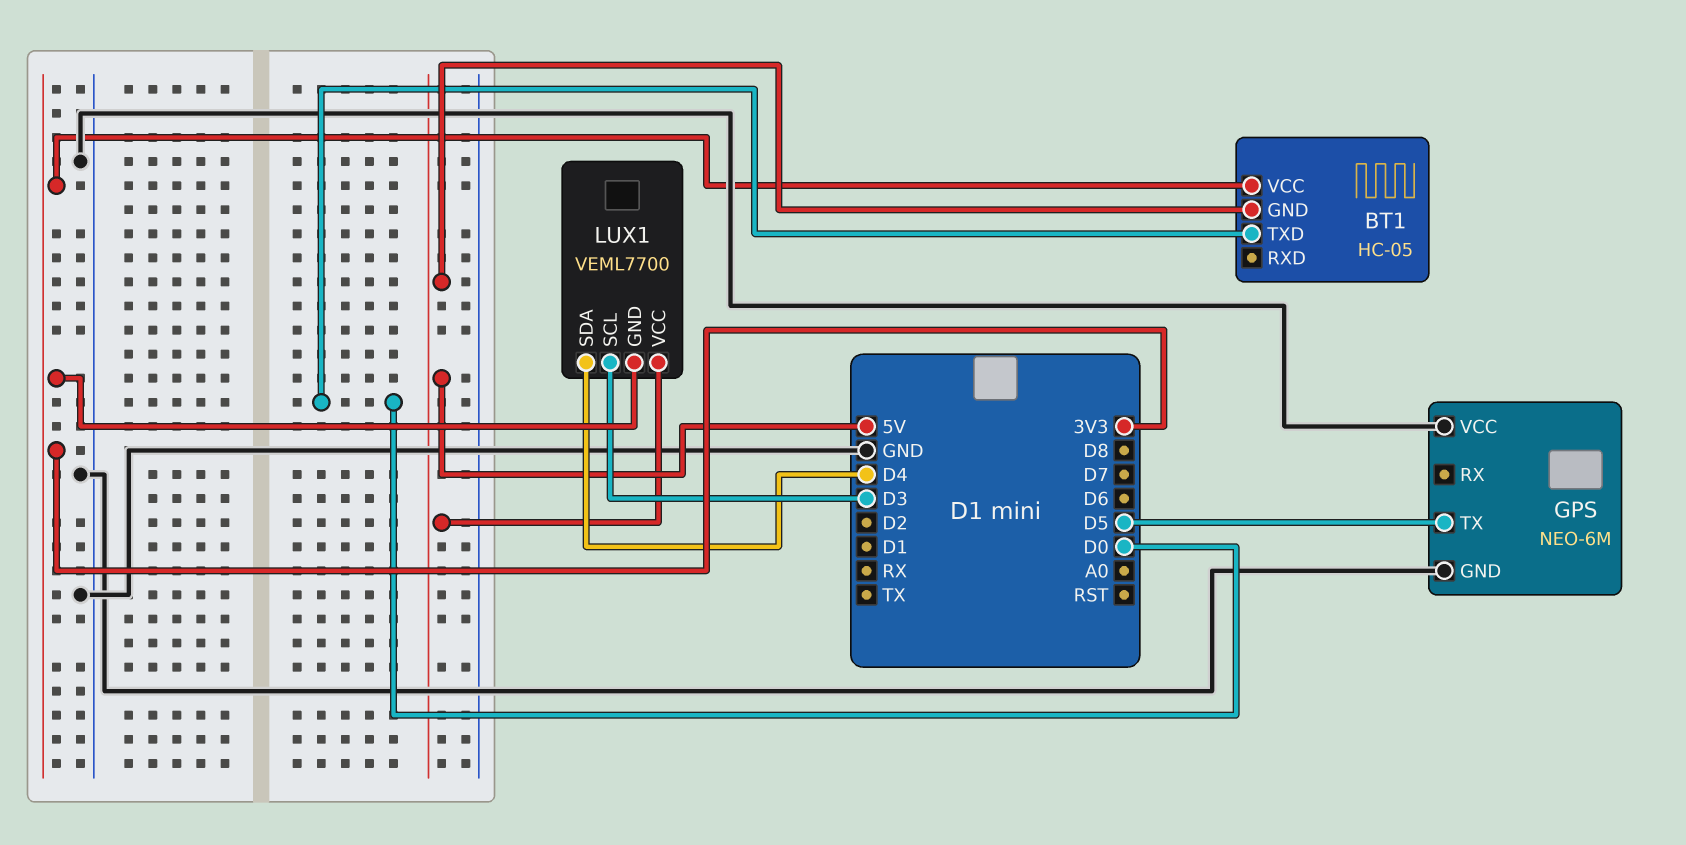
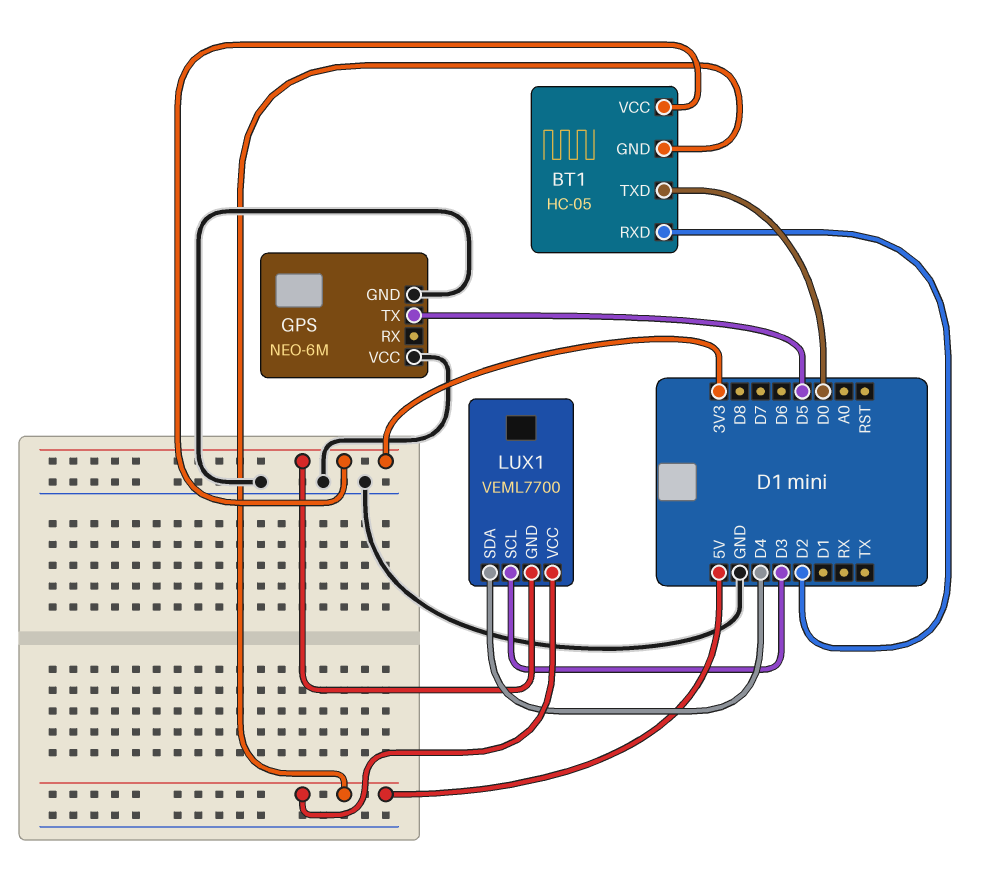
BT1 pin RXD: none -> D2

